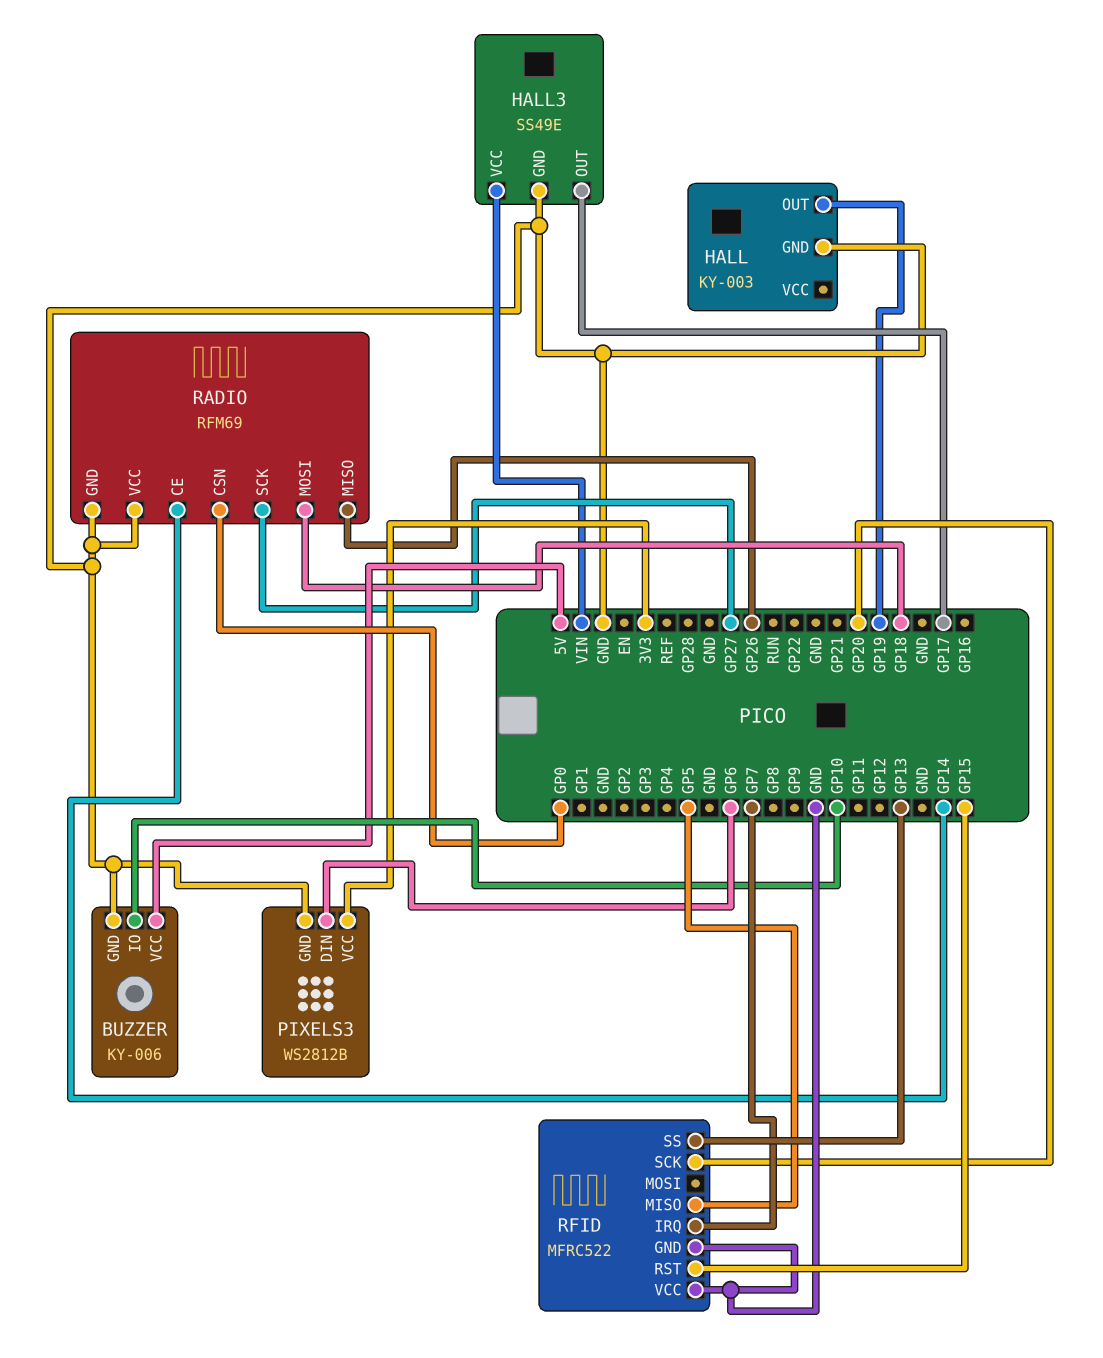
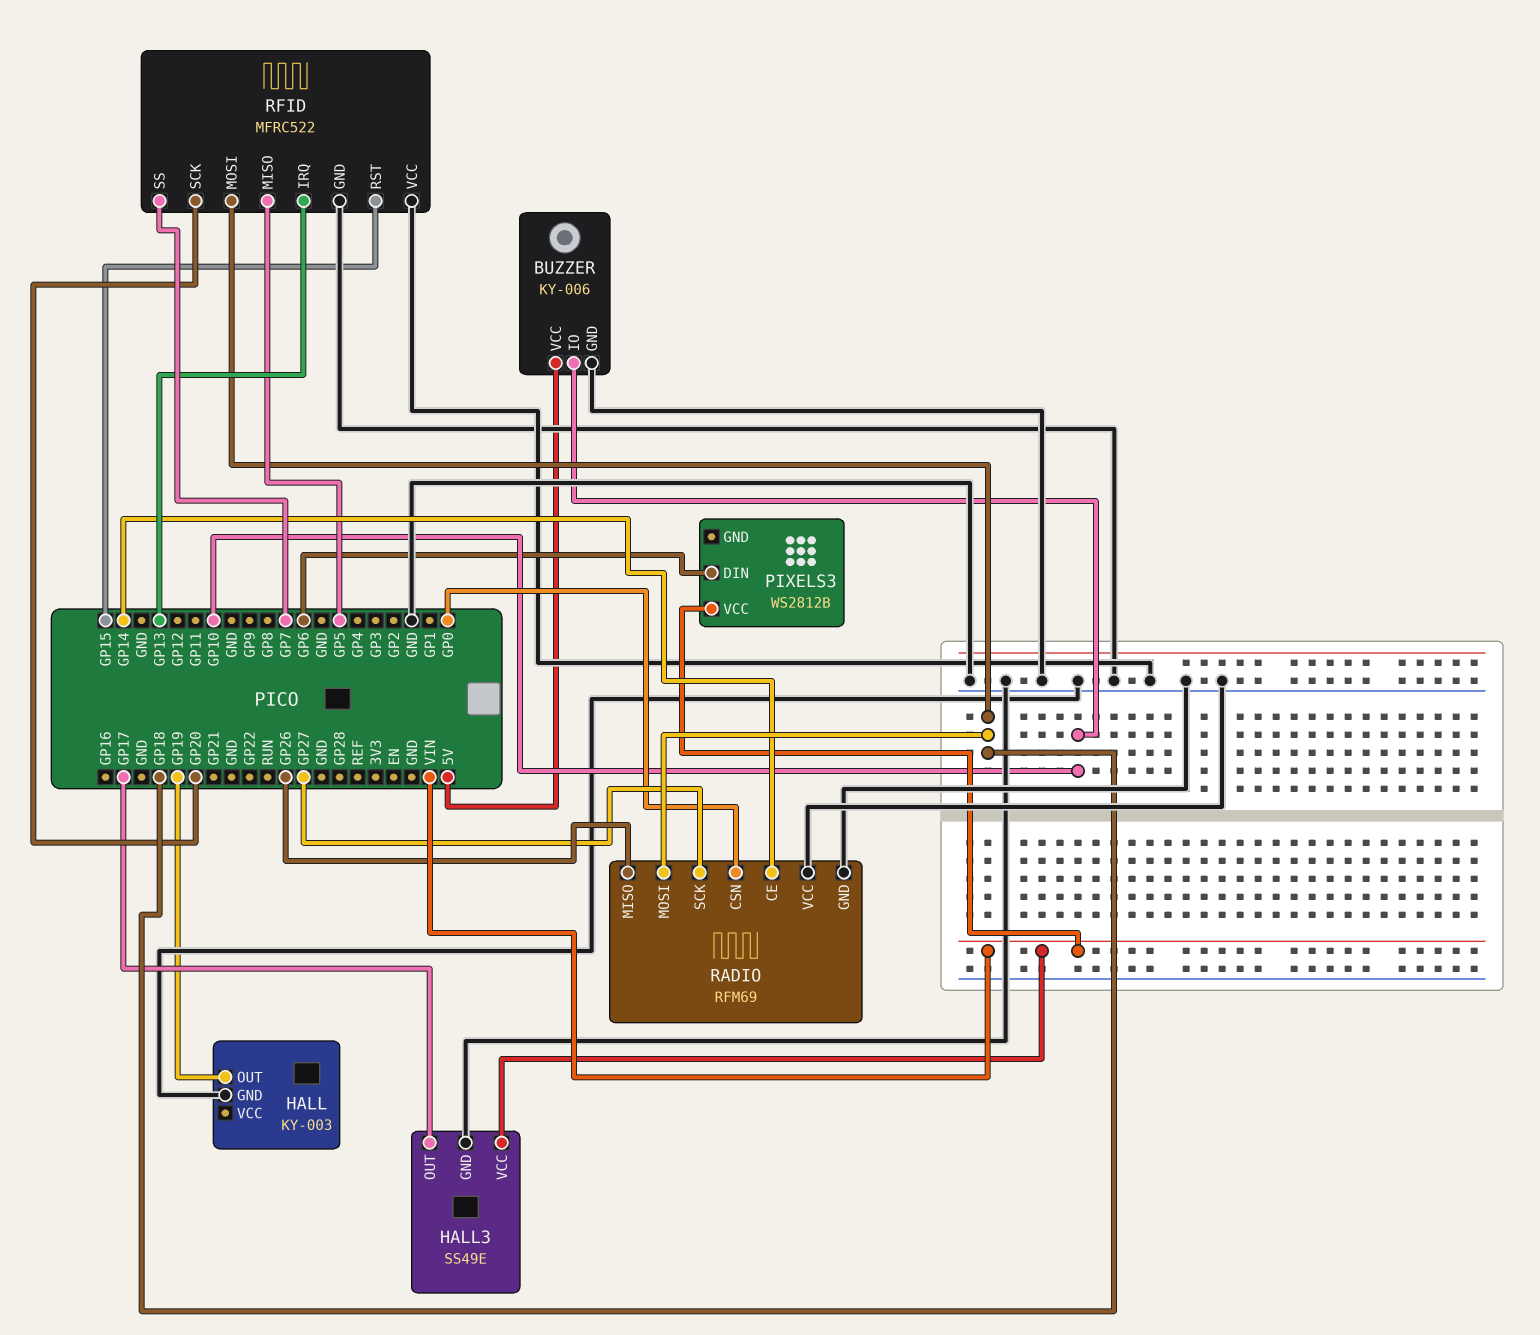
PIXELS3 pin GND: GND -> none
PIXELS3 pin VCC: 3V3 -> VIN
RFID pin IRQ: GP7 -> GP13
RFID pin MOSI: none -> GP18
RFID pin SS: GP13 -> GP7

